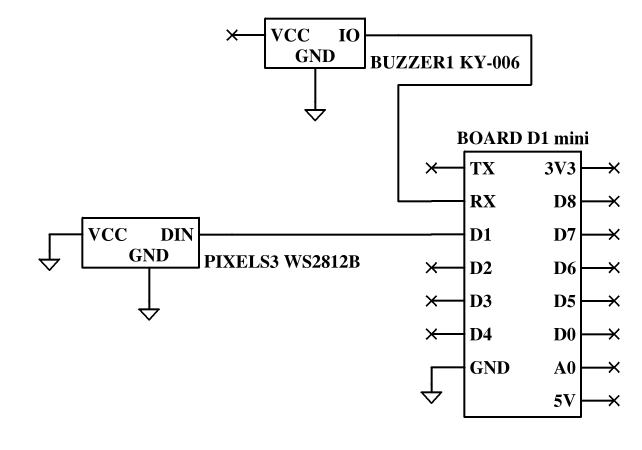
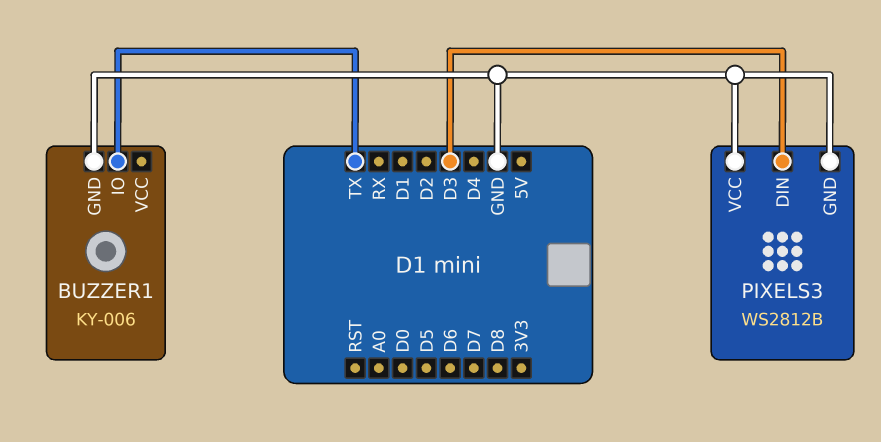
BUZZER1 pin IO: RX -> TX
PIXELS3 pin DIN: D1 -> D3

